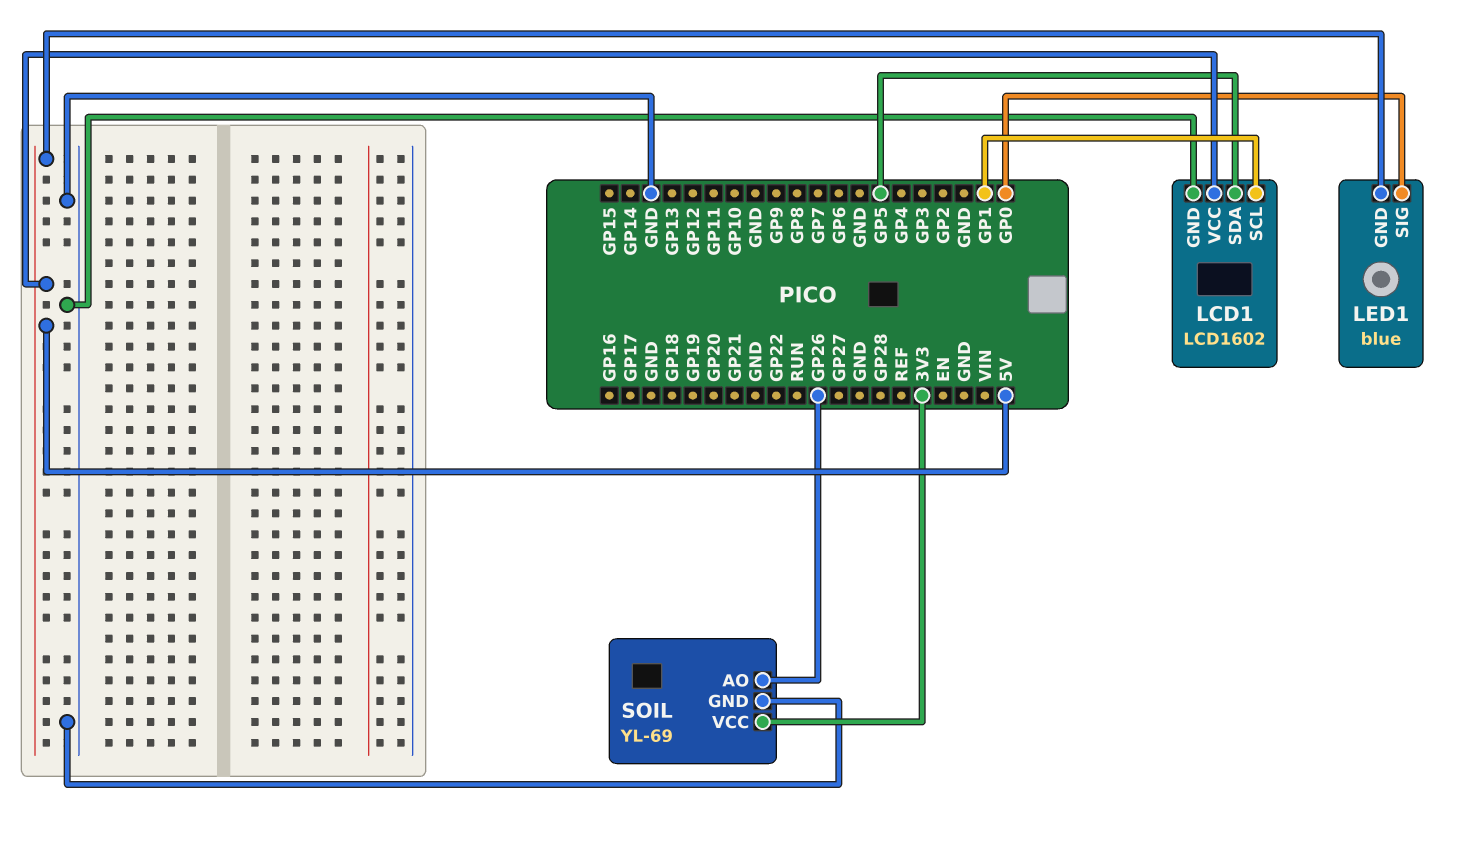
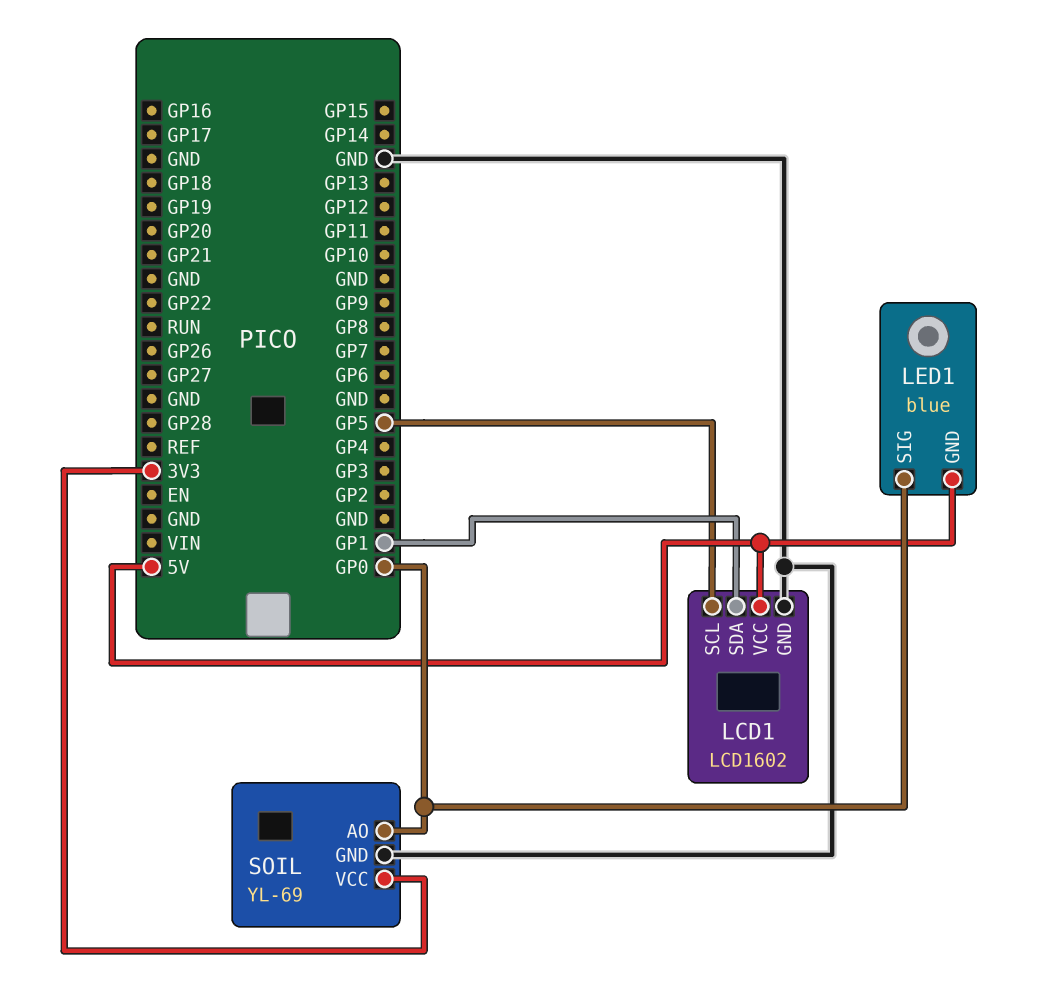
LCD1 pin SCL: GP1 -> GP5
LCD1 pin SDA: GP5 -> GP1
SOIL pin AO: GP26 -> GP0

